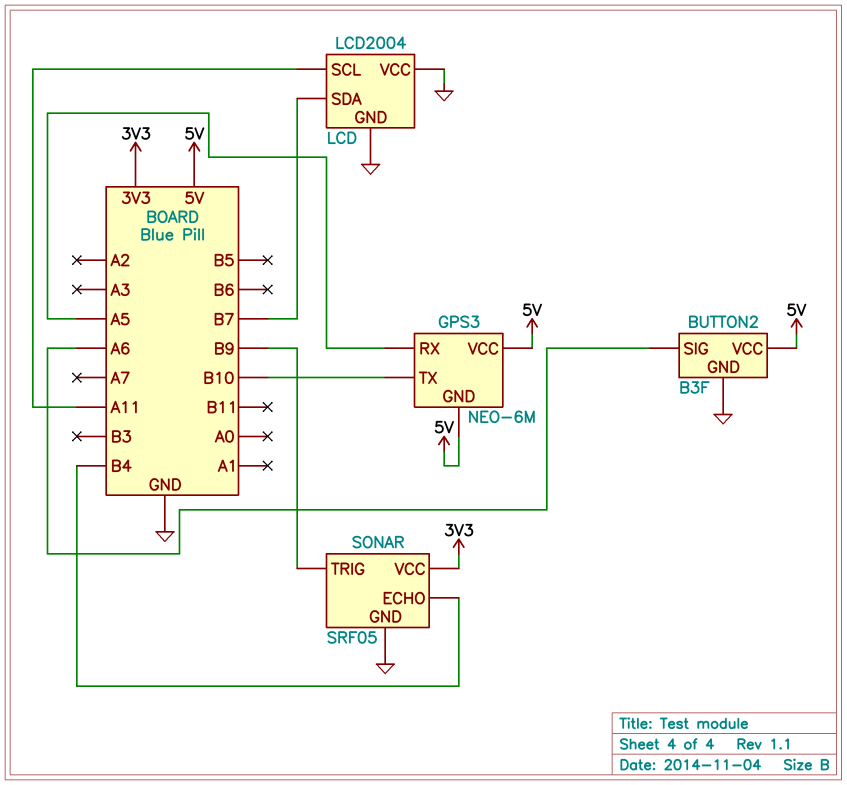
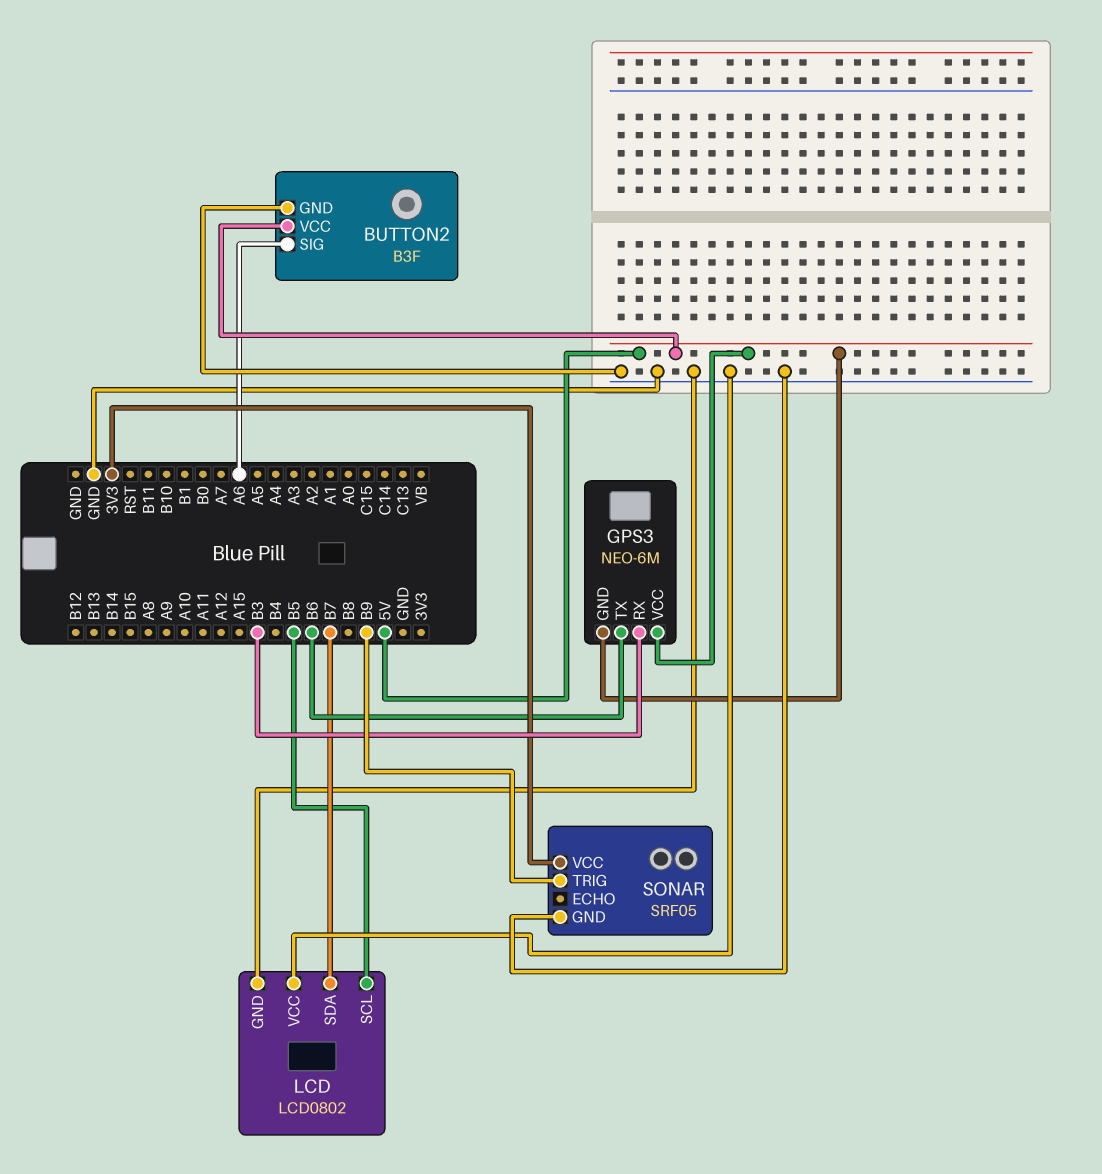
GPS3 pin RX: A5 -> B3
GPS3 pin TX: B10 -> B6
LCD: LCD2004 -> LCD0802
LCD pin SCL: A11 -> B5
SONAR pin ECHO: B4 -> none

